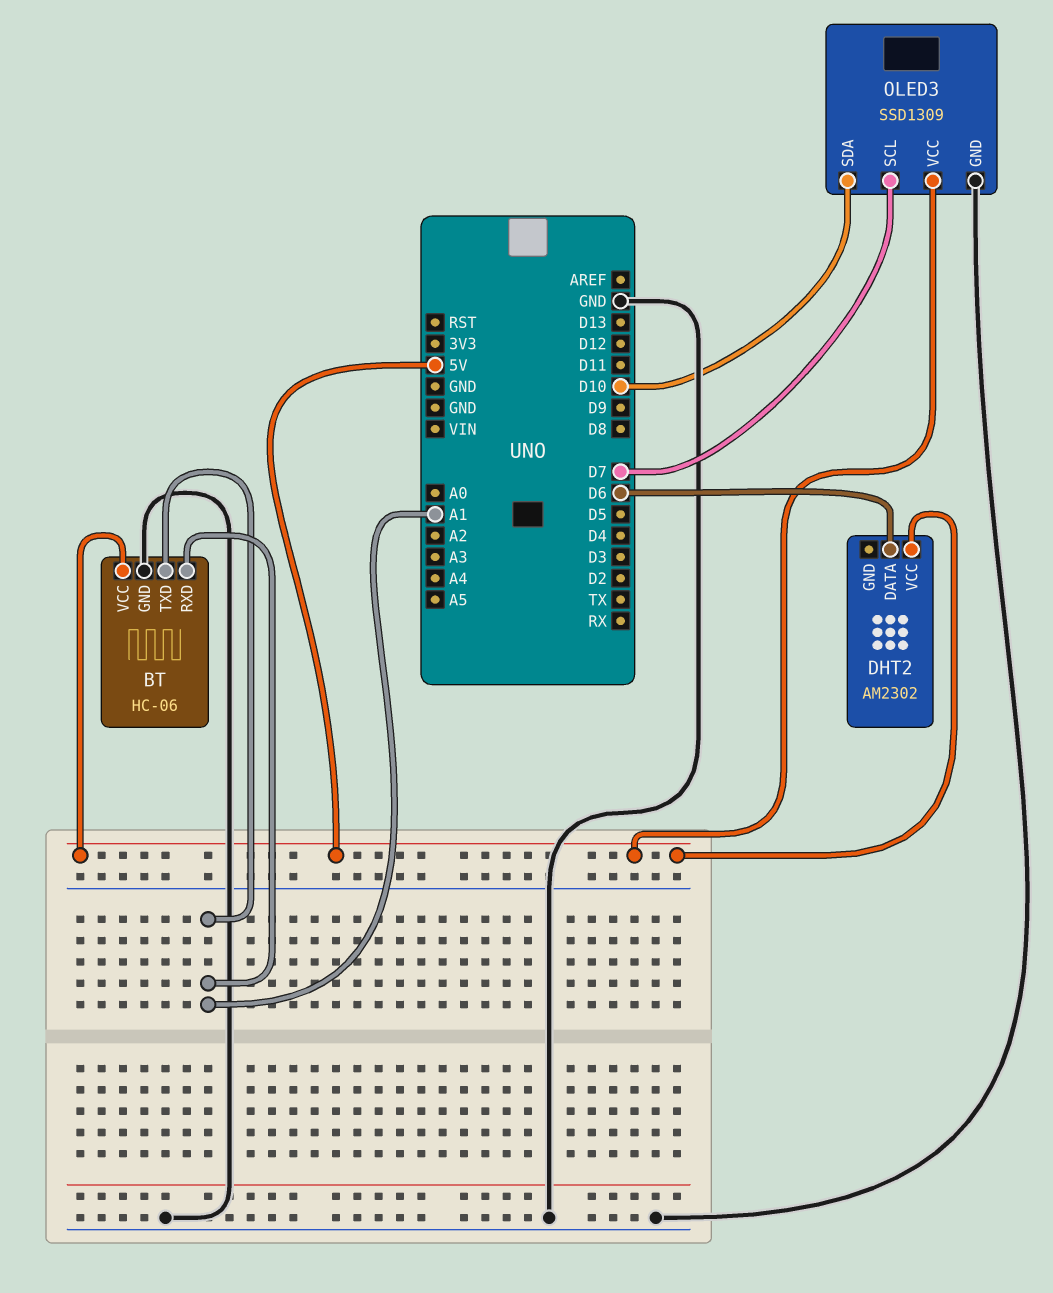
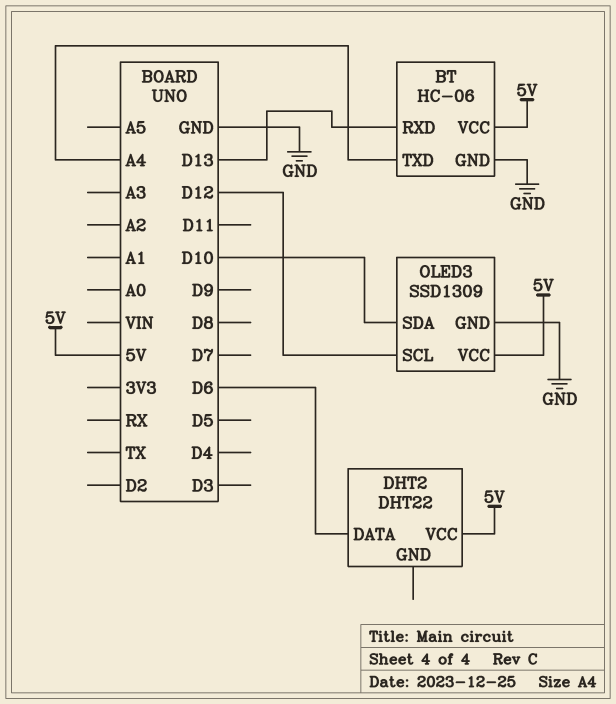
BT pin RXD: A1 -> D13
BT pin TXD: A1 -> A4
DHT2: AM2302 -> DHT22
OLED3 pin SCL: D7 -> D12

